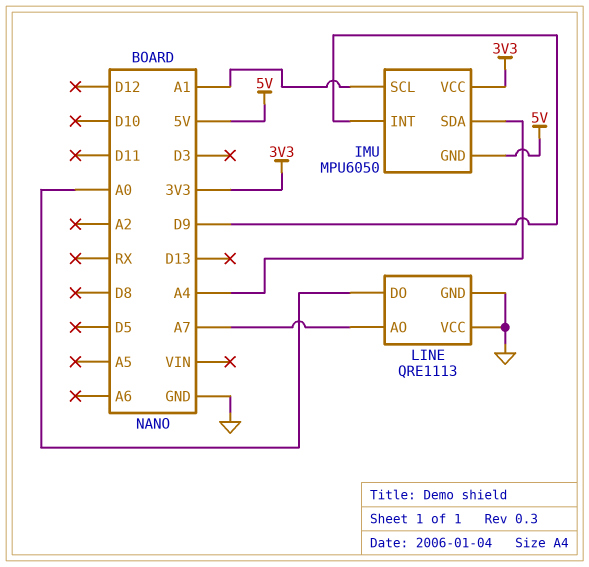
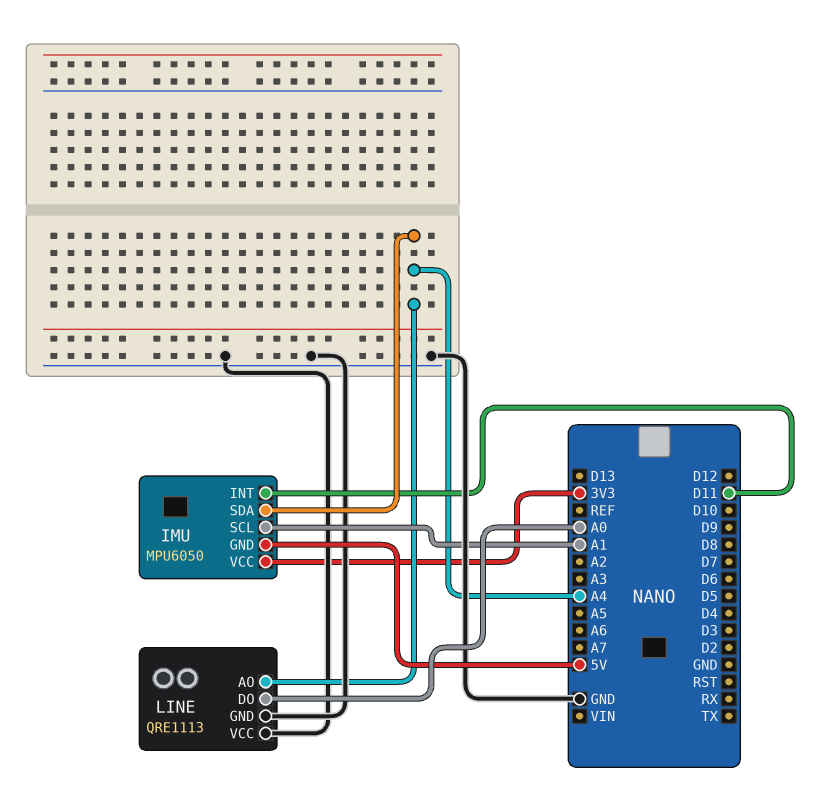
IMU pin INT: D9 -> D11
LINE pin AO: A7 -> A4

